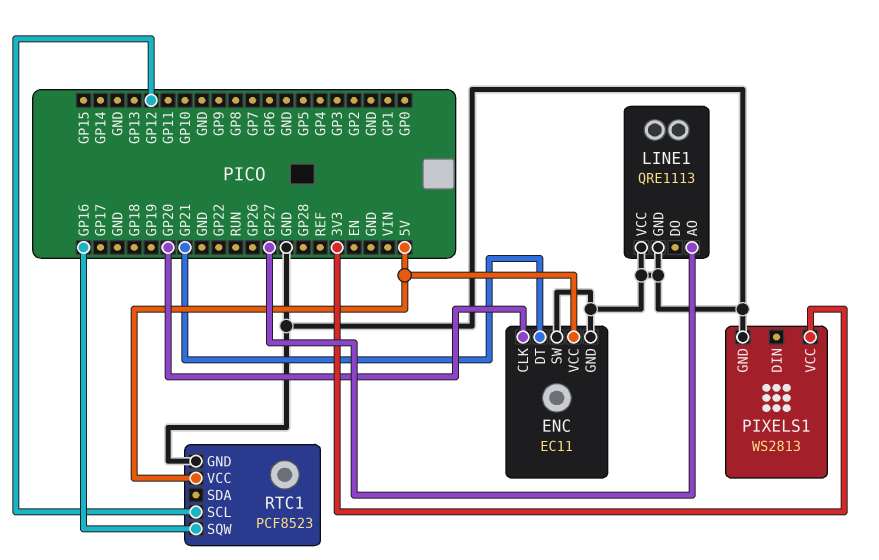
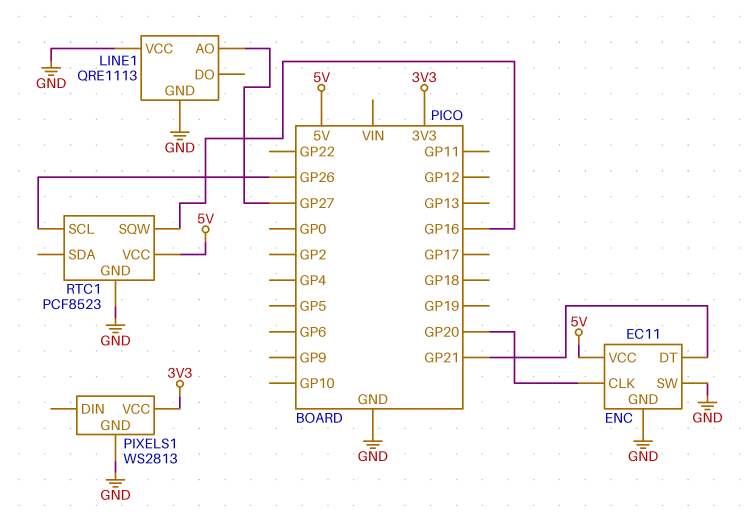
RTC1 pin SCL: GP12 -> GP26

